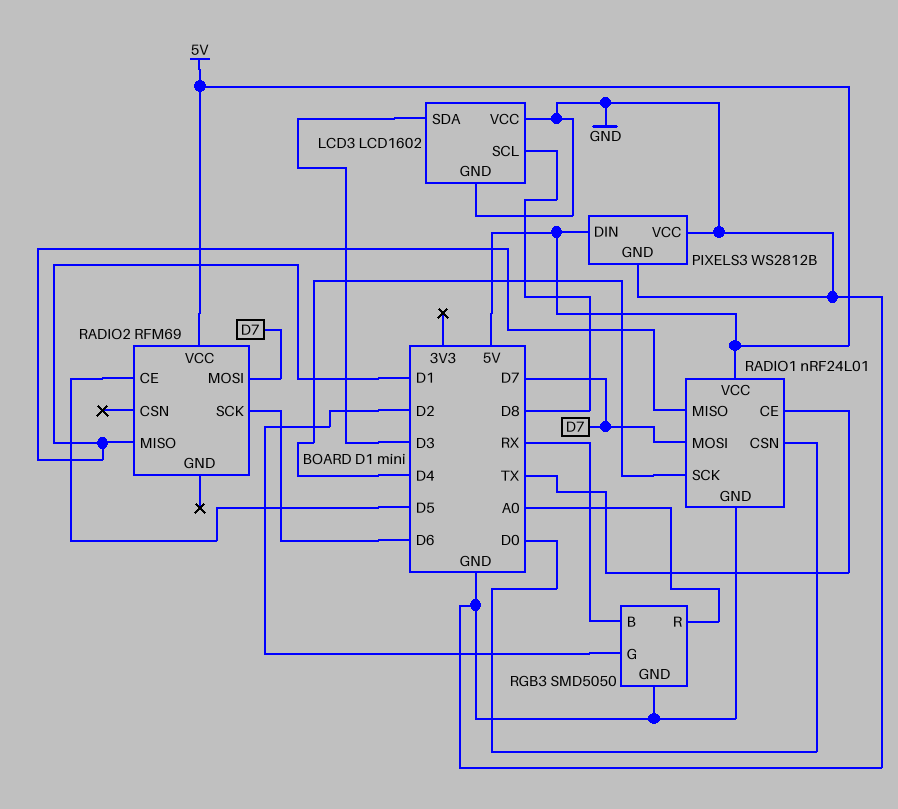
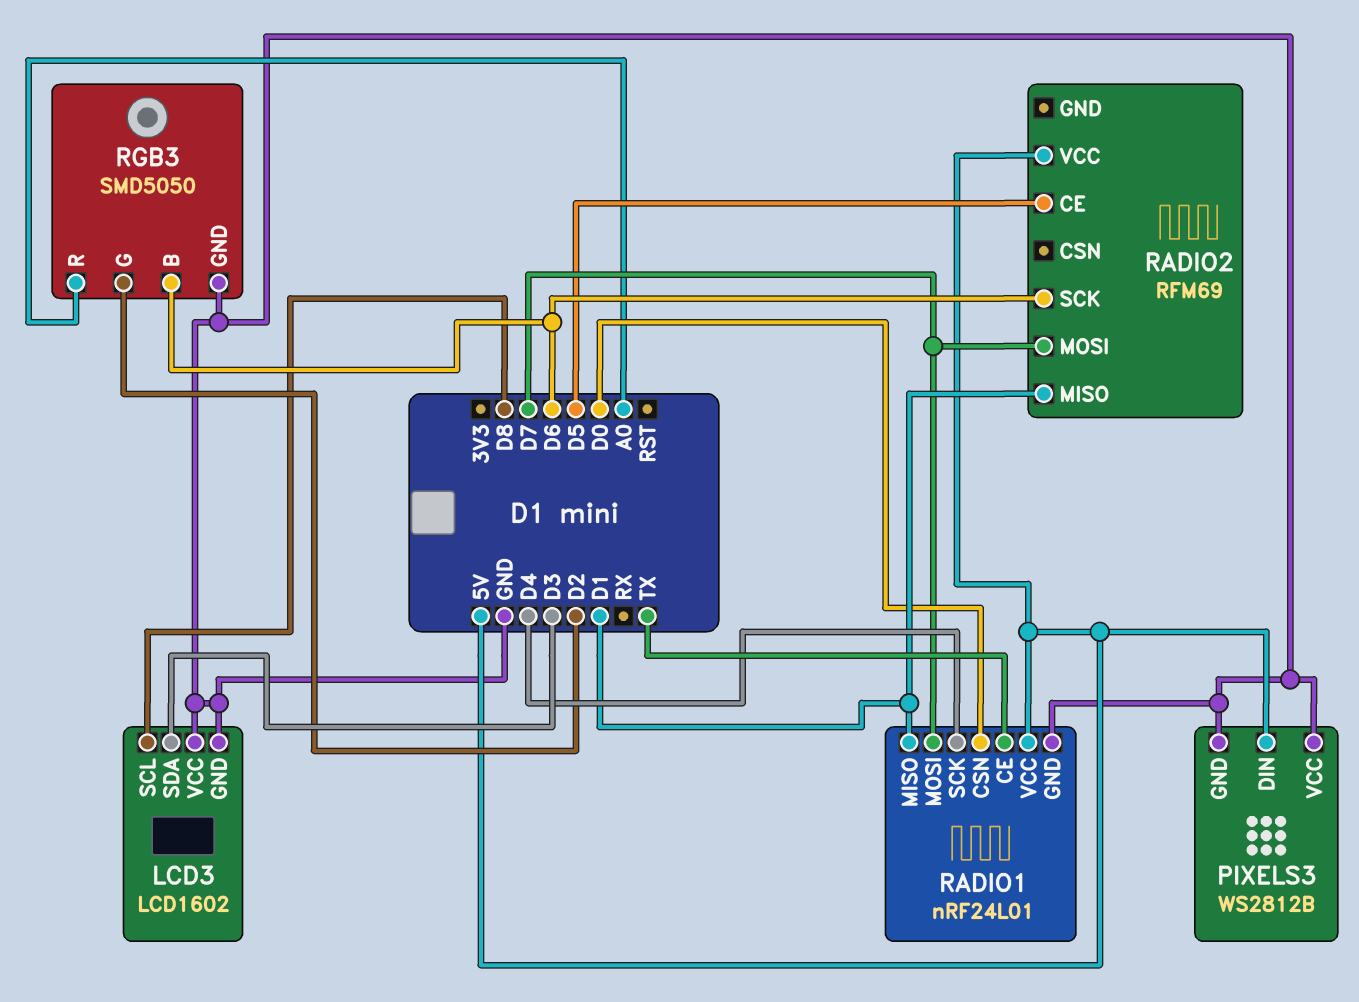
RGB3 pin B: RX -> D6

